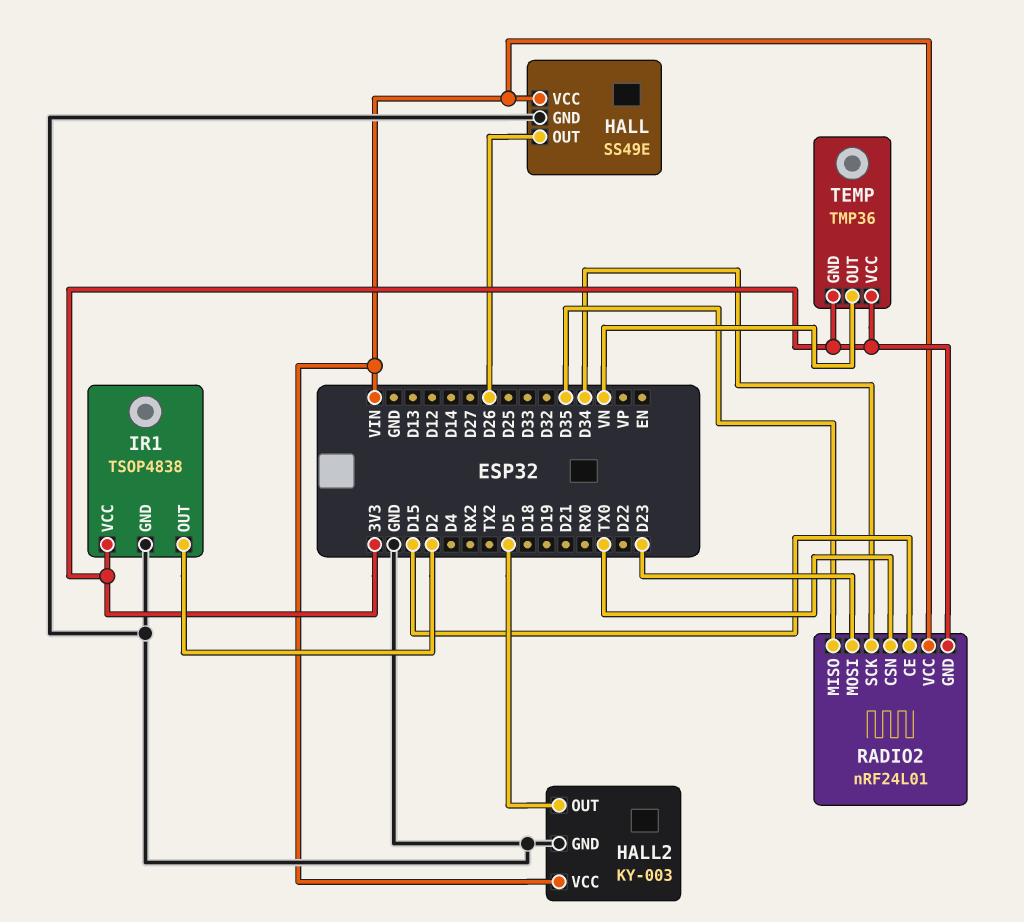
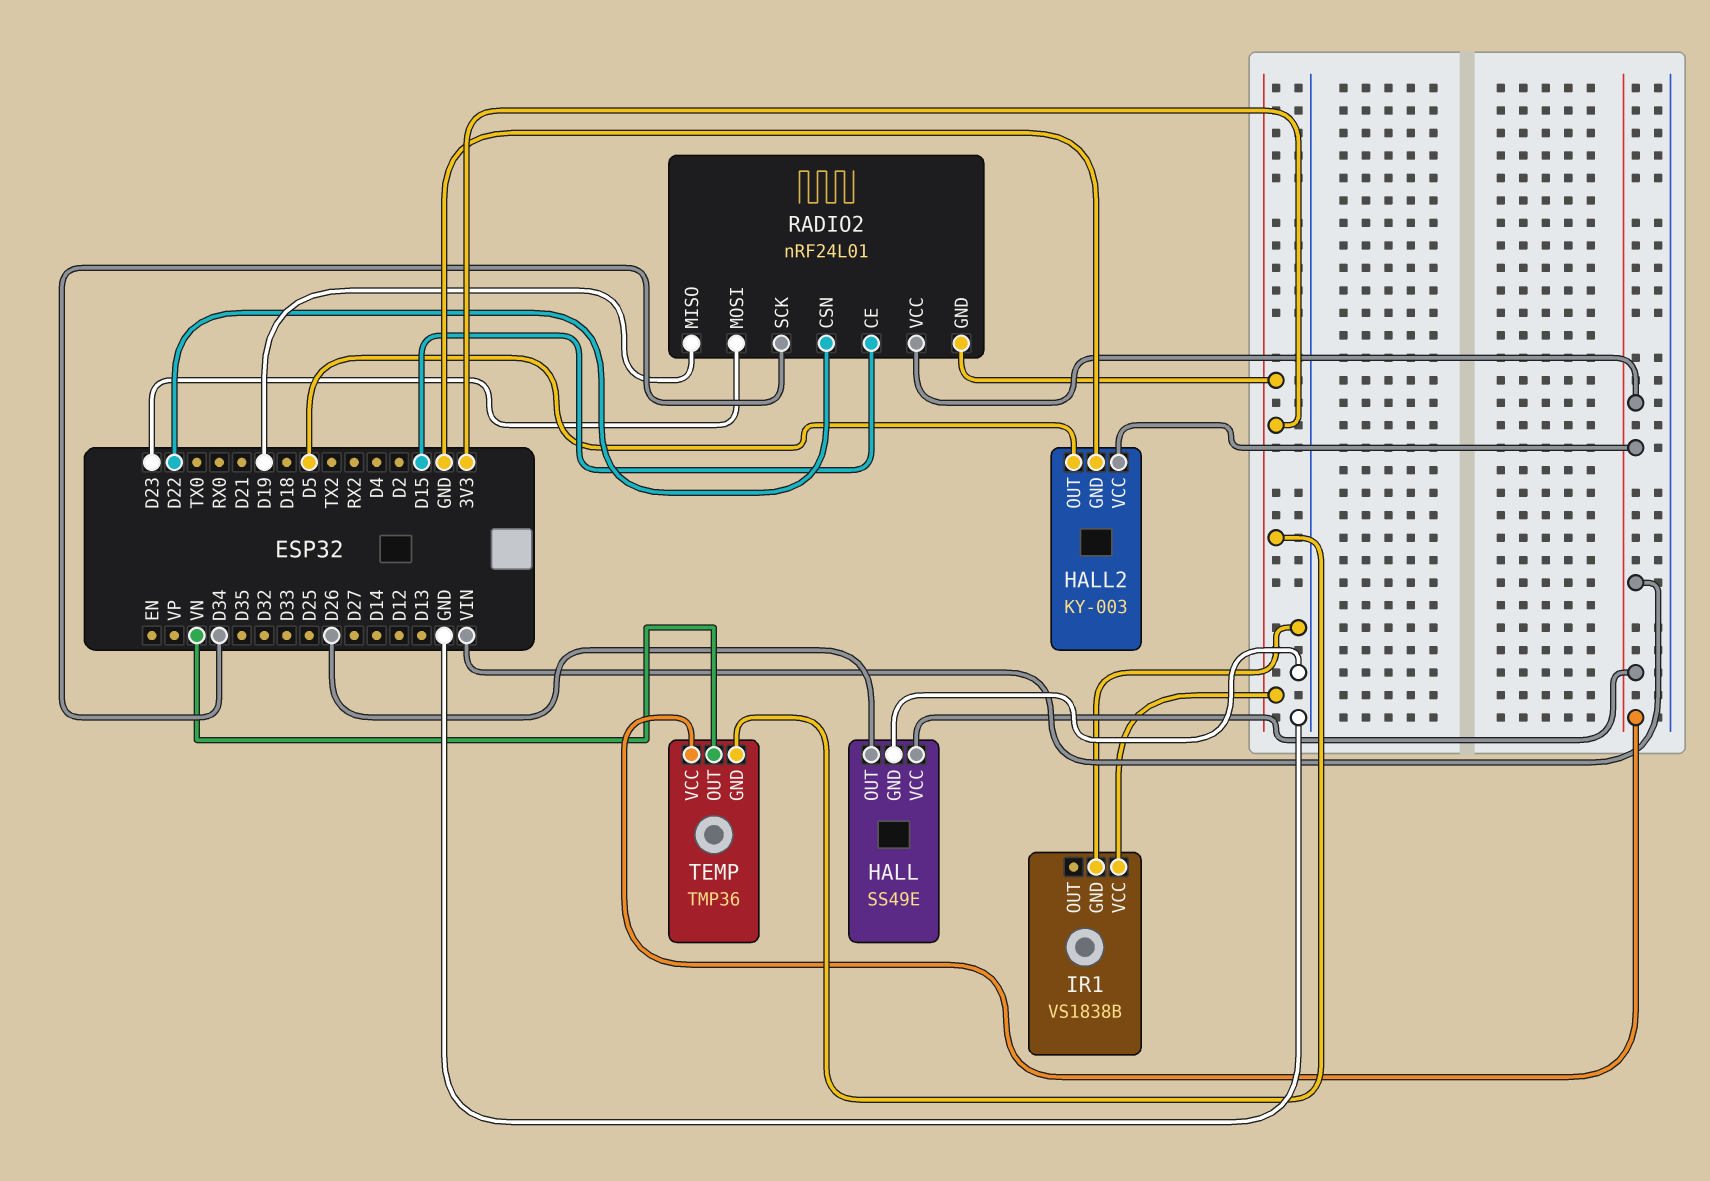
IR1: TSOP4838 -> VS1838B
IR1 pin OUT: D2 -> none
RADIO2 pin CSN: TX0 -> D22
RADIO2 pin MISO: D35 -> D19
TEMP pin VCC: 3V3 -> VIN

